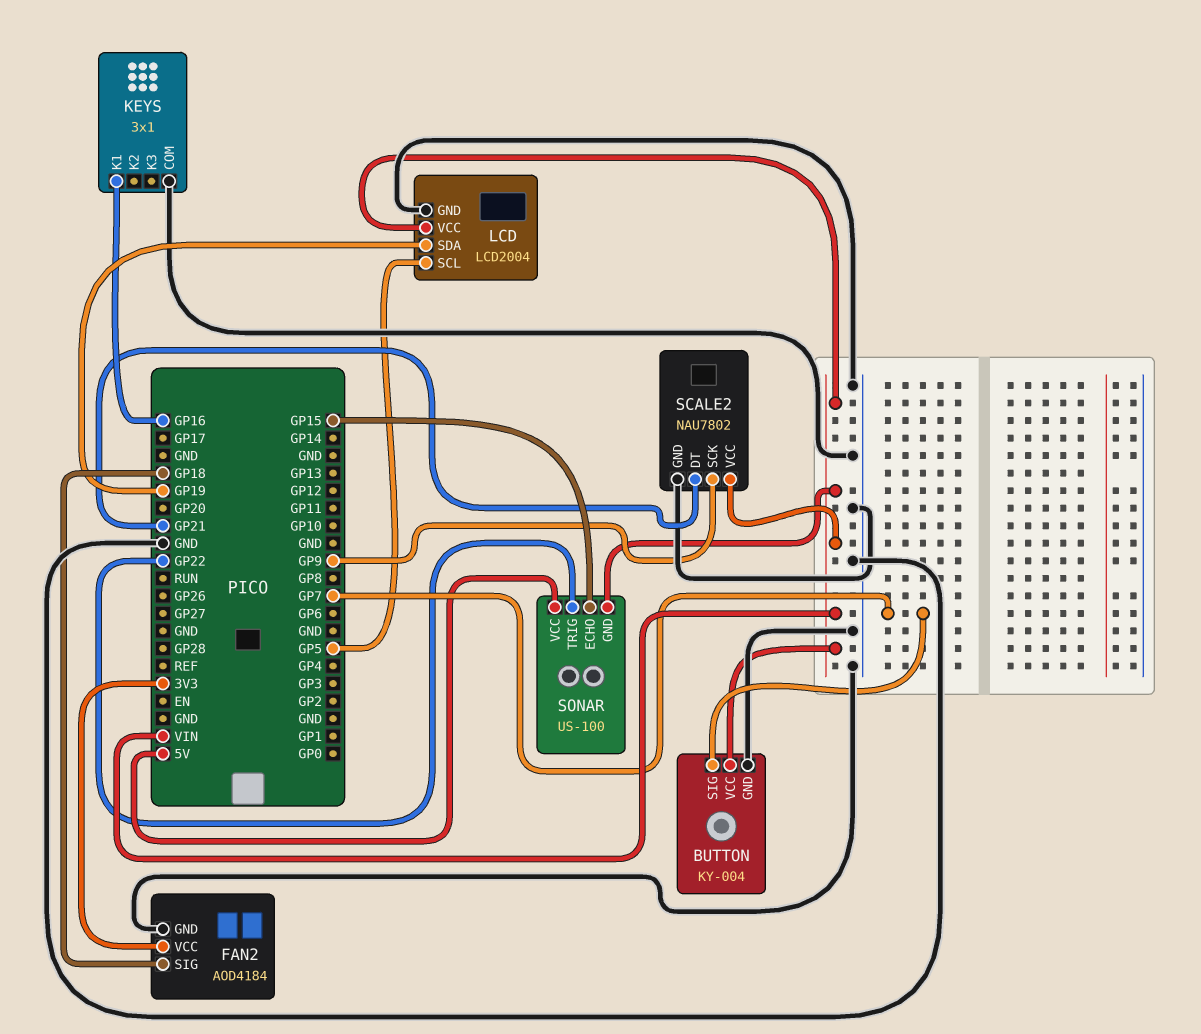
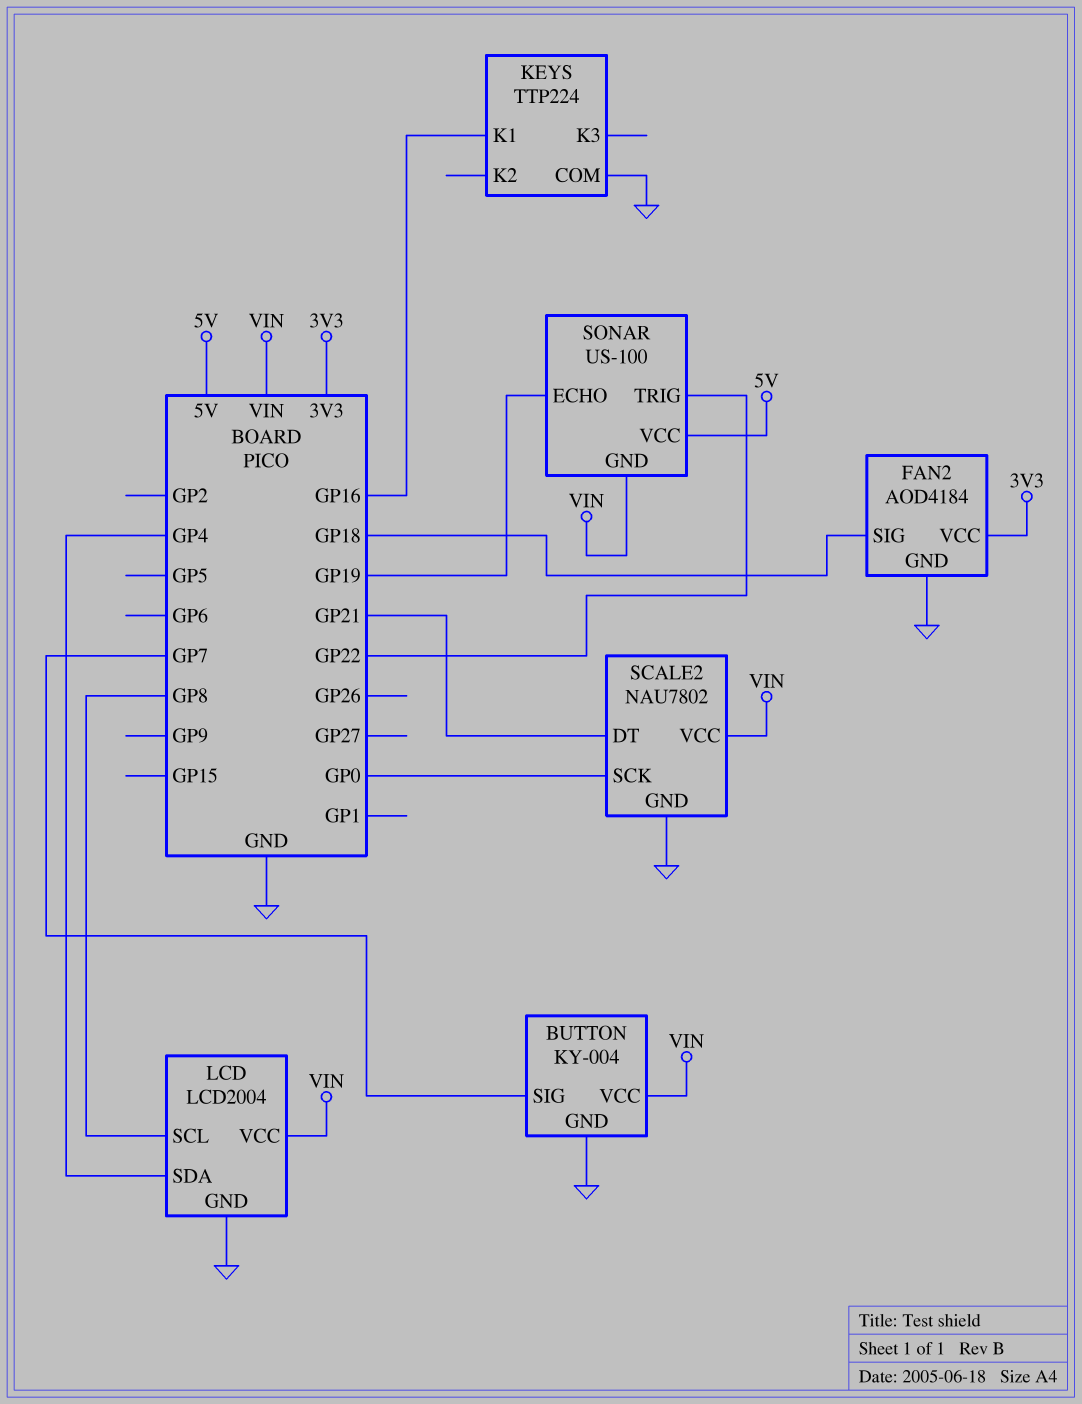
KEYS: 3x1 -> TTP224
LCD pin SCL: GP5 -> GP8
LCD pin SDA: GP19 -> GP4
SCALE2 pin SCK: GP9 -> GP0
SONAR pin ECHO: GP15 -> GP19

